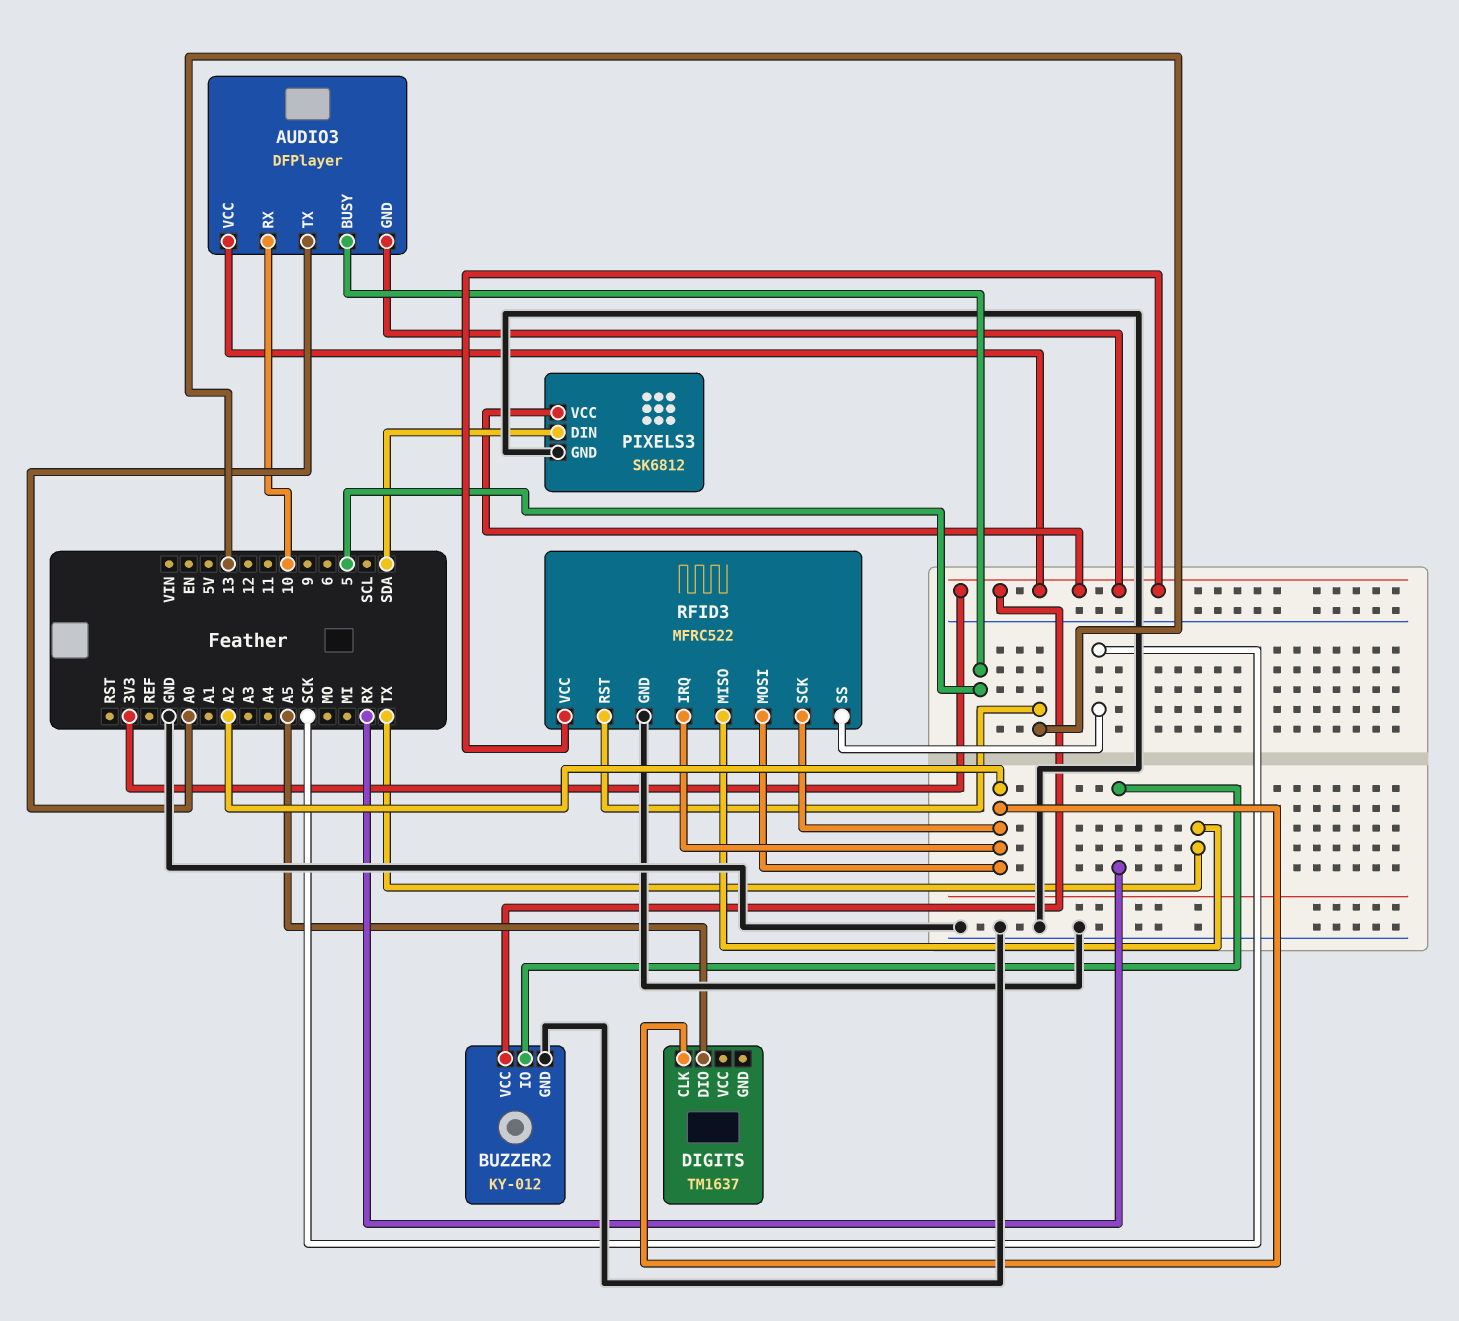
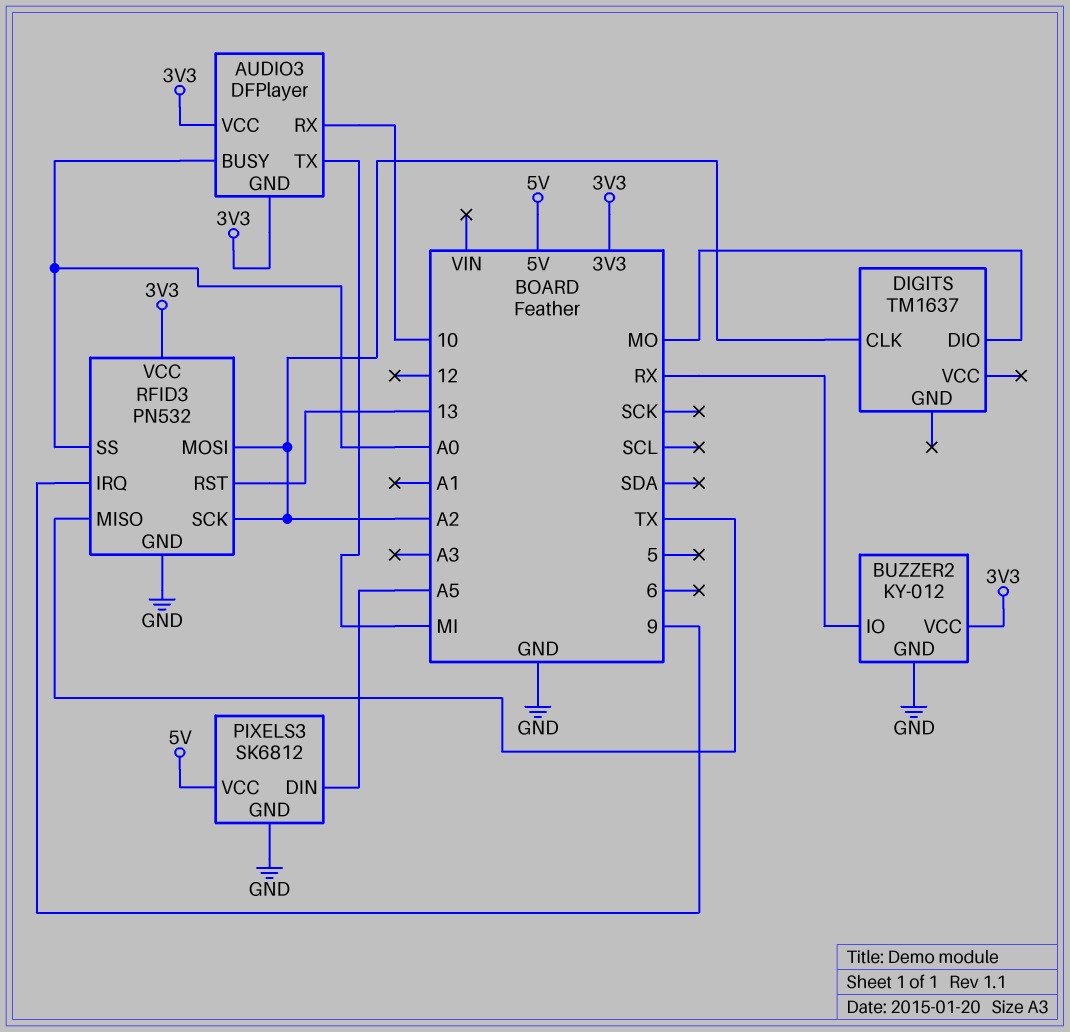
AUDIO3 pin BUSY: 5 -> A0
AUDIO3 pin TX: A0 -> MI
DIGITS pin DIO: A5 -> MO
PIXELS3 pin DIN: SDA -> A5
PIXELS3 pin VCC: 3V3 -> 5V
RFID3: MFRC522 -> PN532
RFID3 pin IRQ: A2 -> 9
RFID3 pin SS: SCK -> A0

